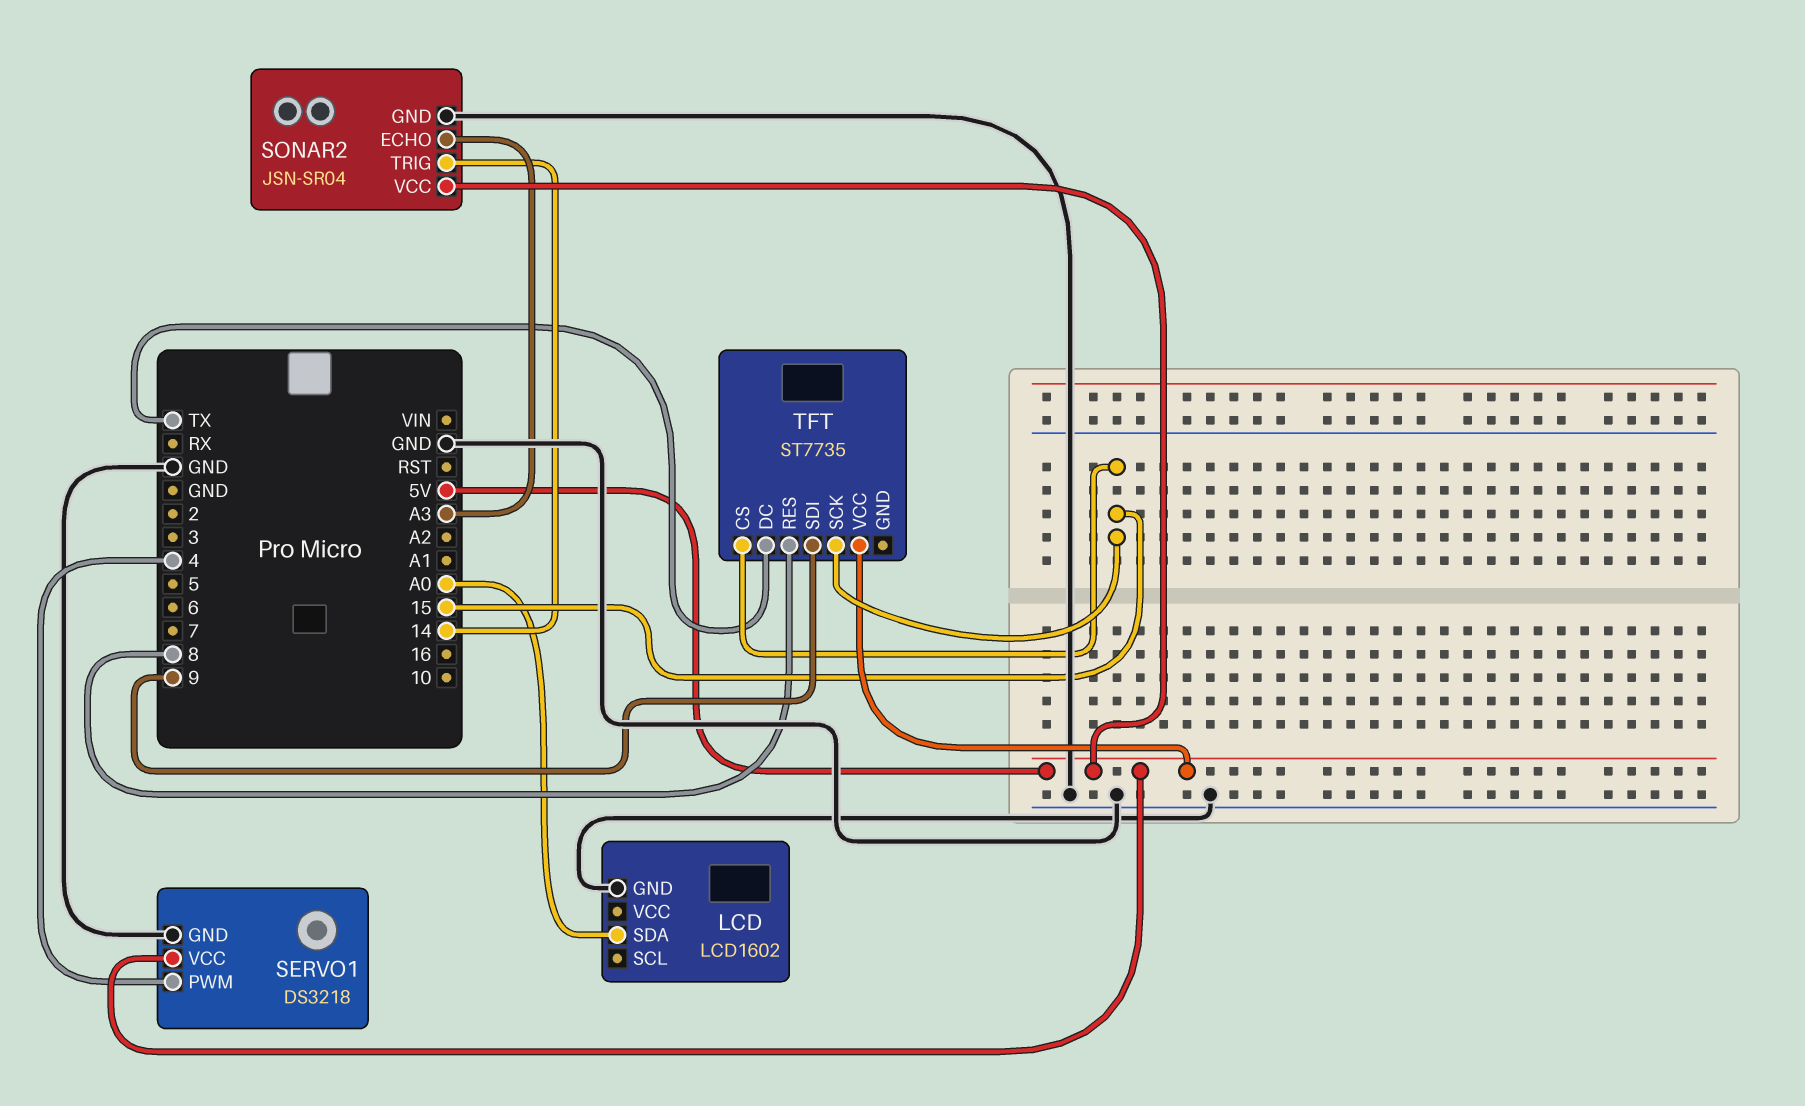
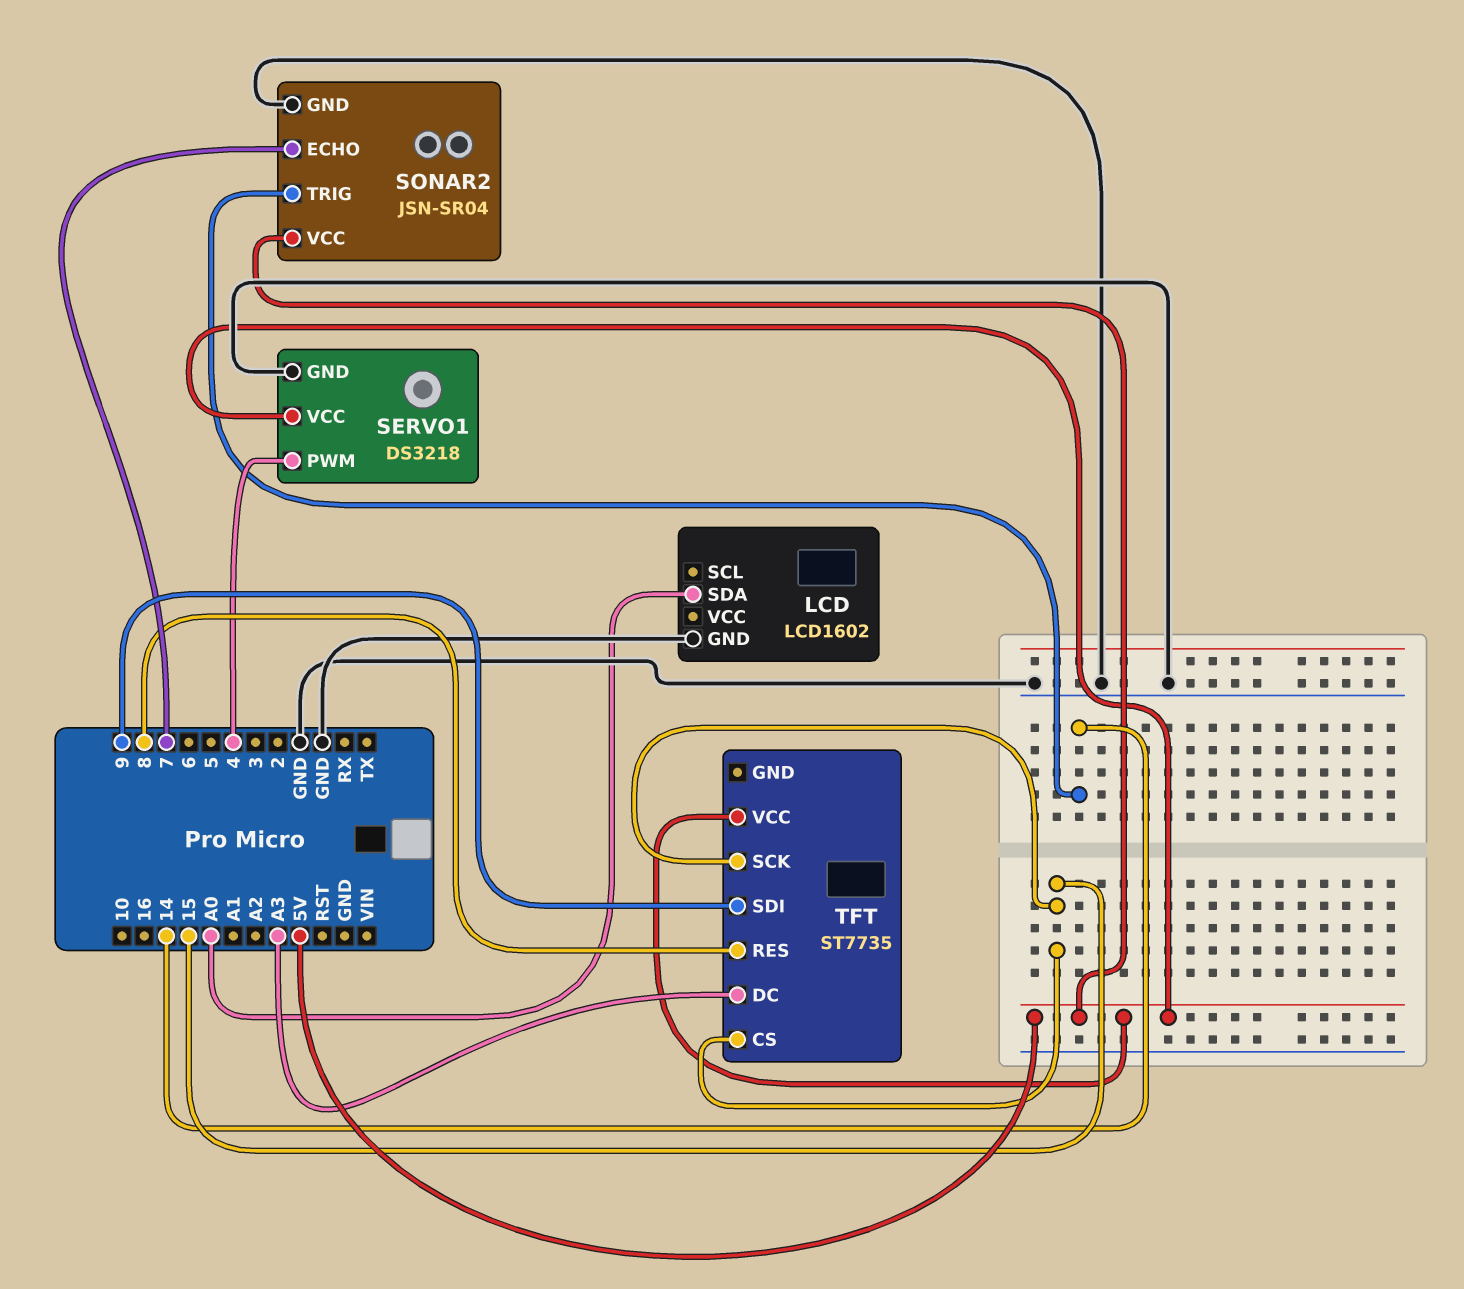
SONAR2 pin ECHO: A3 -> 7
TFT pin DC: TX -> A3

